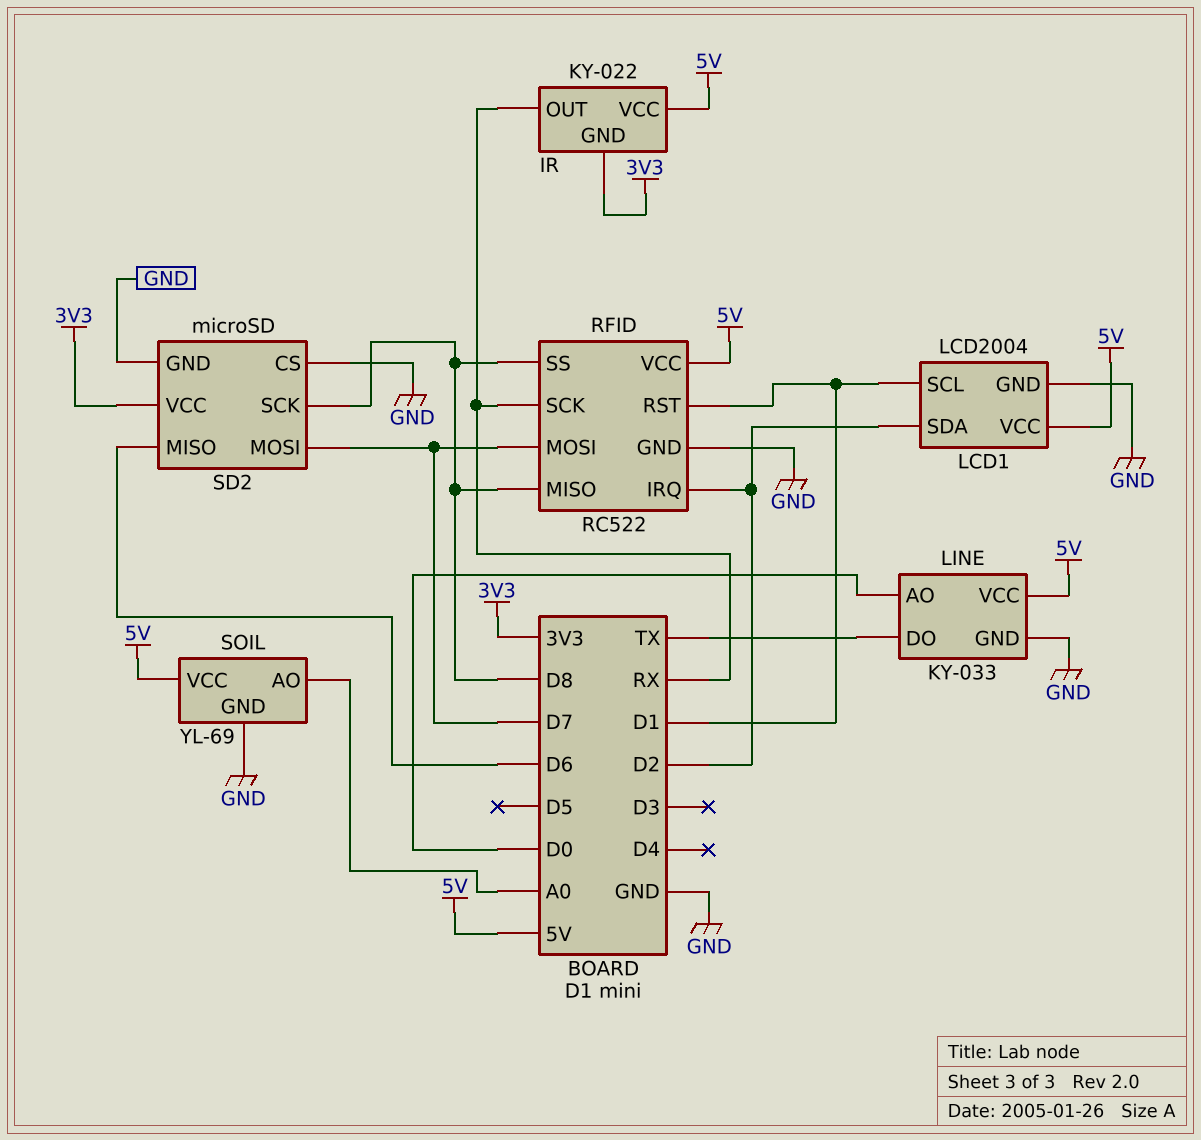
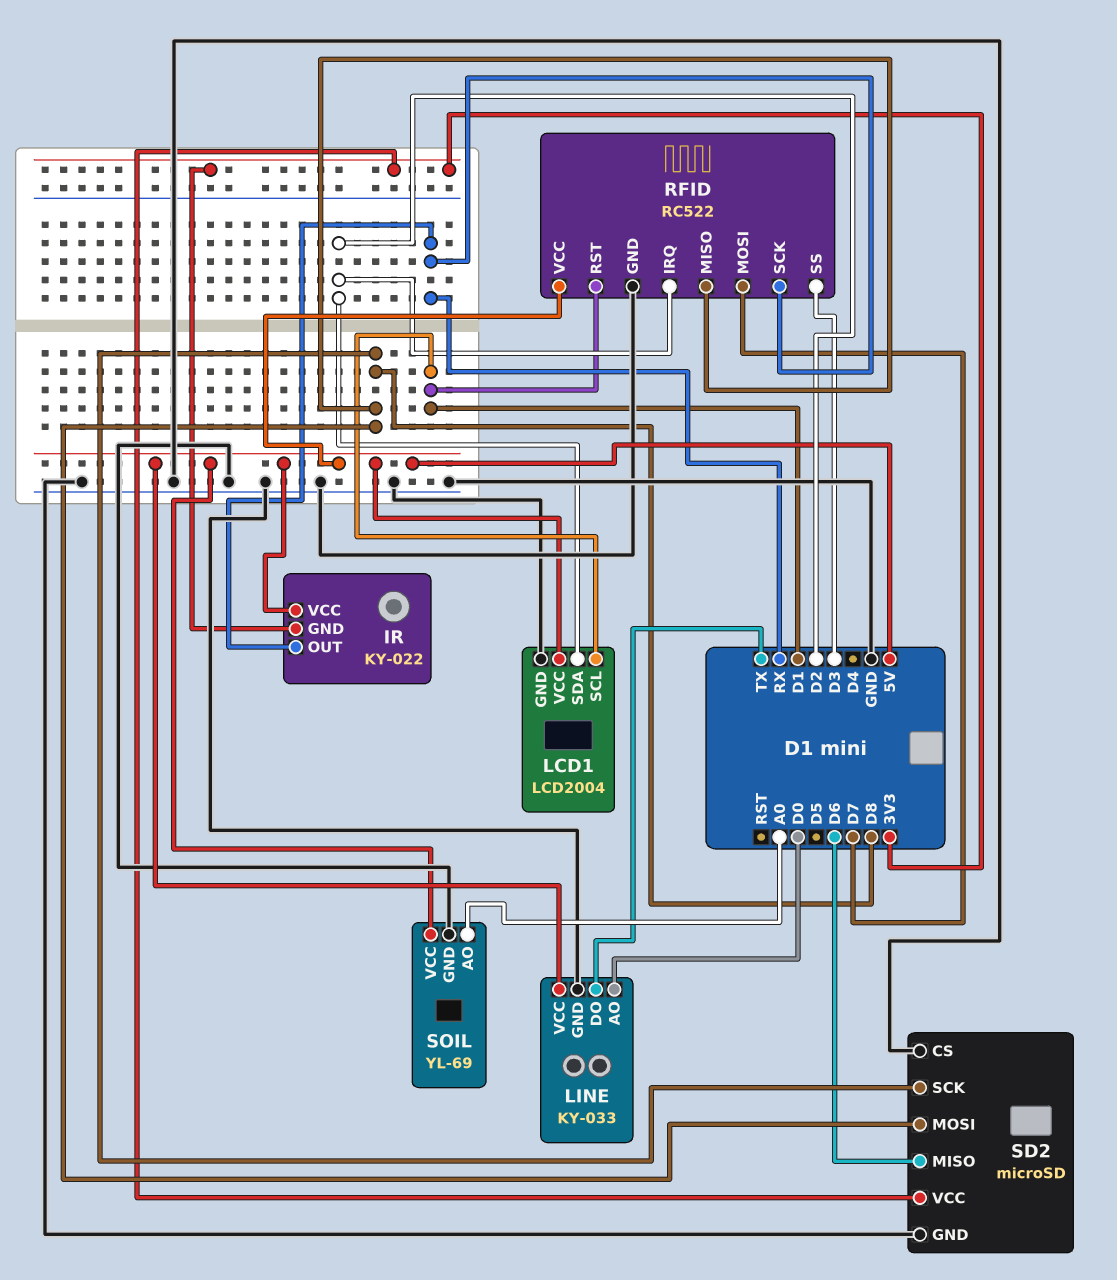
RFID pin SS: D8 -> D3
SD2 pin MOSI: D7 -> D8

